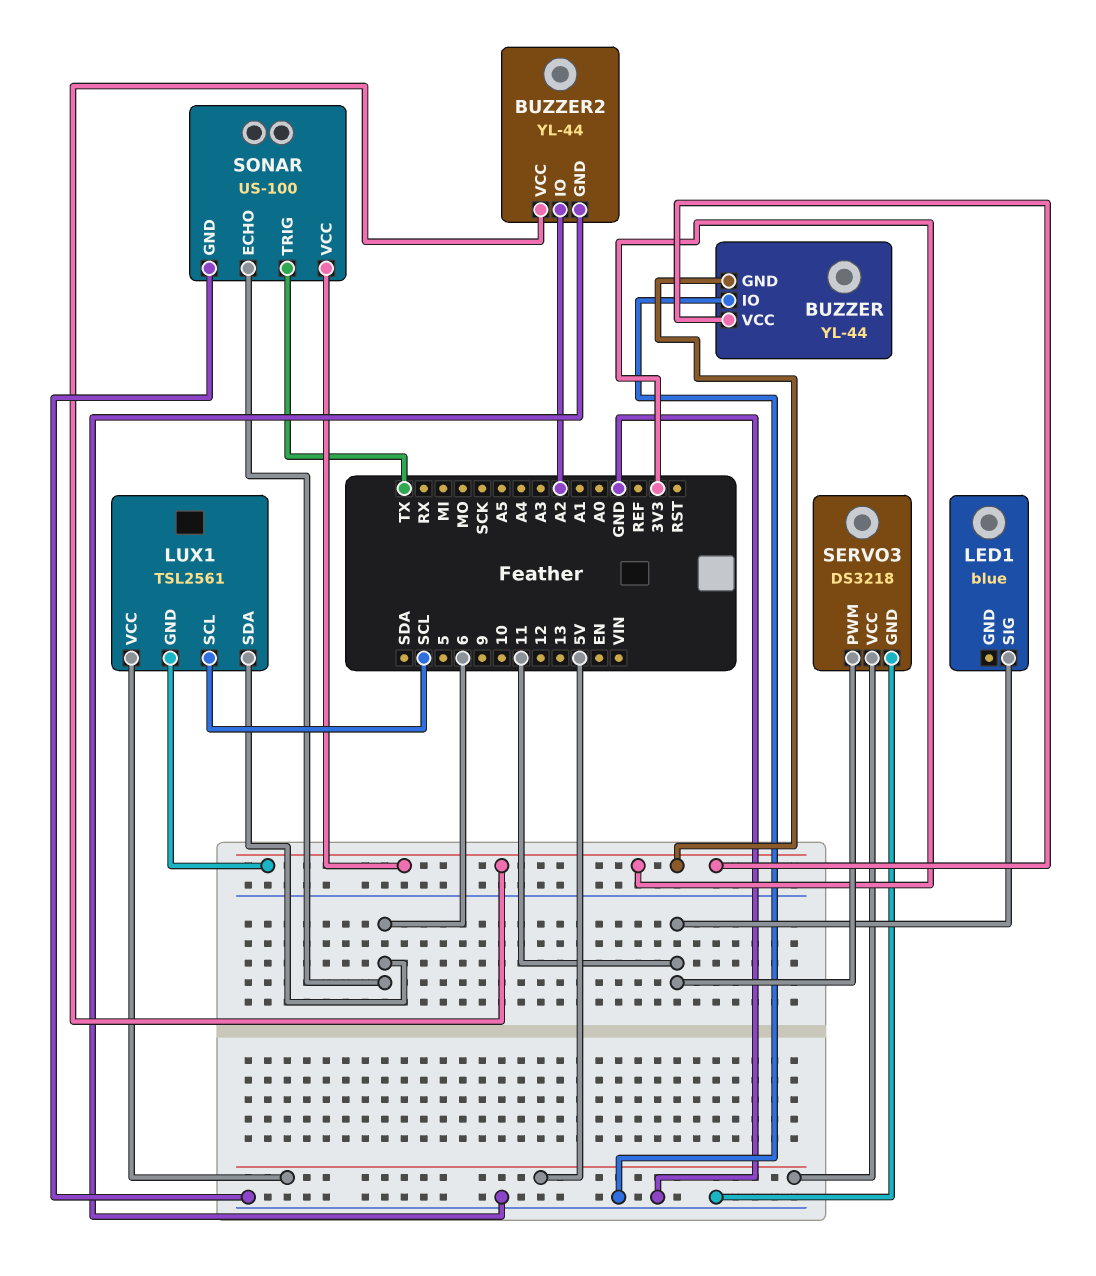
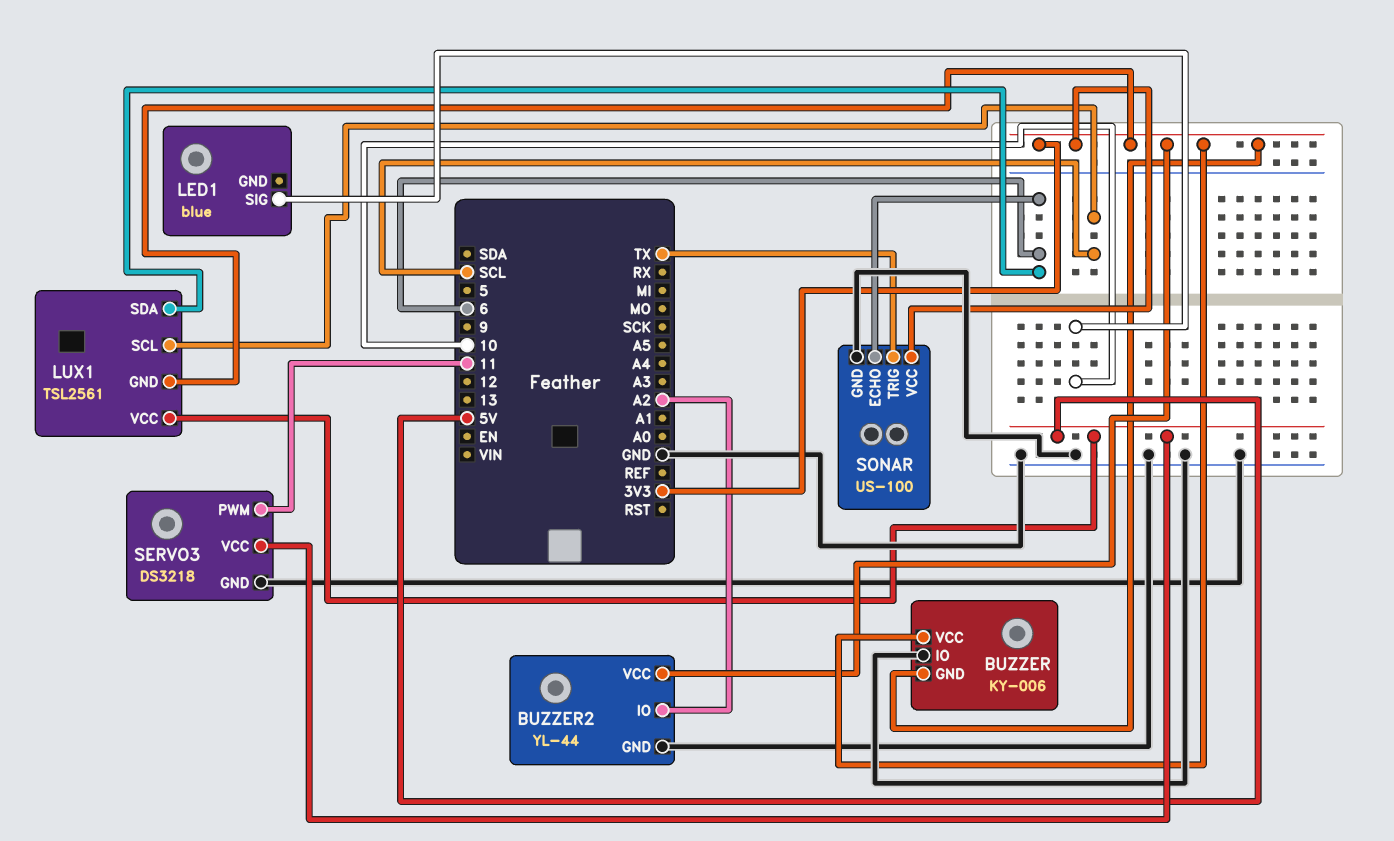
BUZZER: YL-44 -> KY-006
LED1 pin SIG: 11 -> 10

